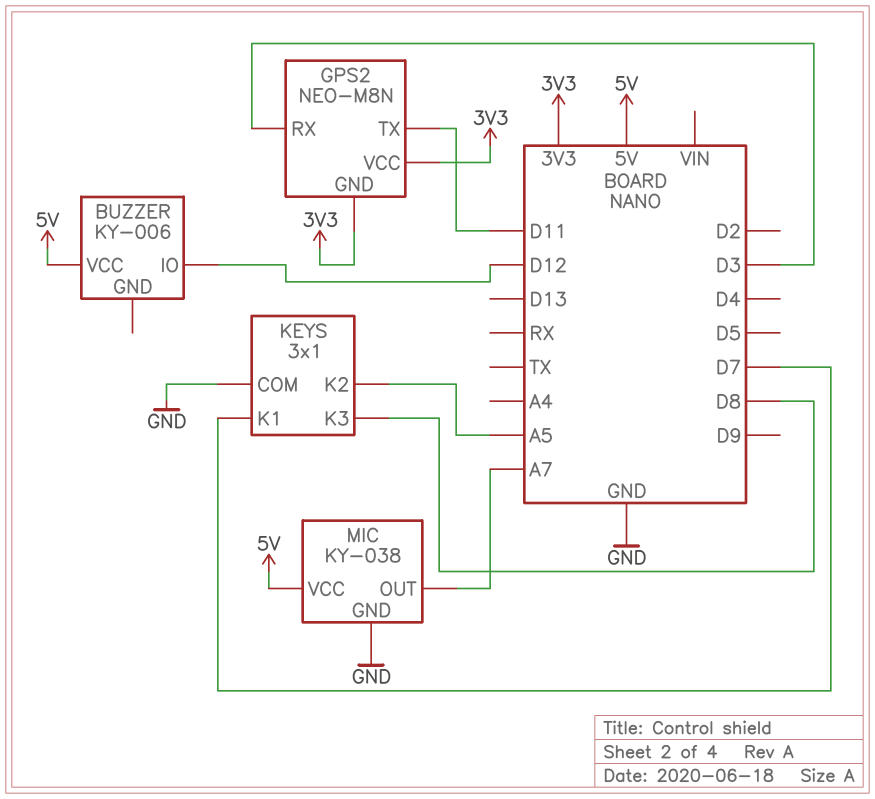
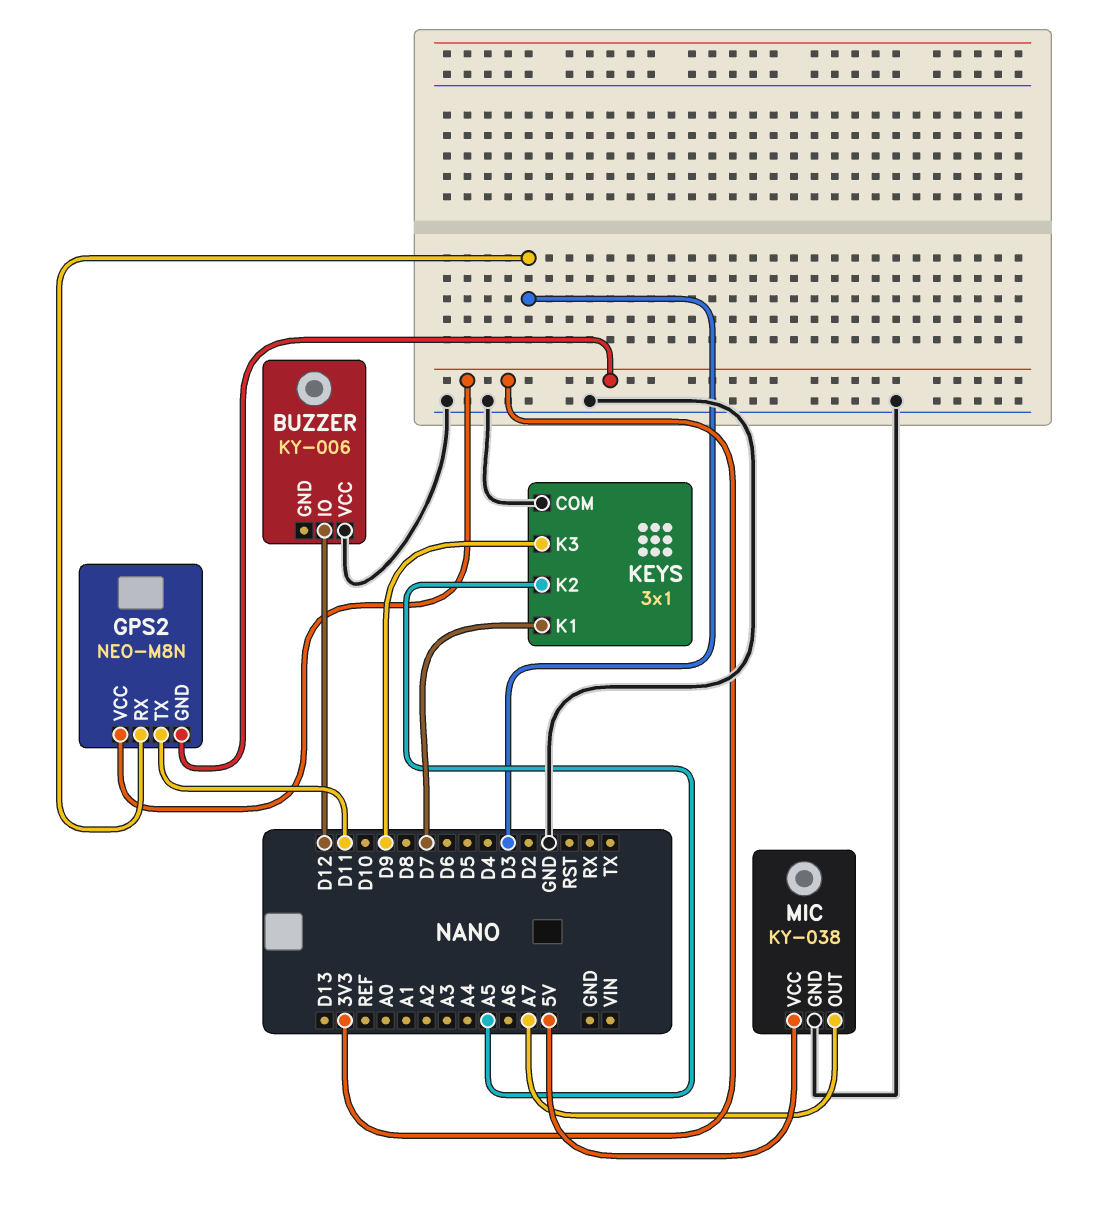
BUZZER pin VCC: 5V -> GND
KEYS pin K3: D8 -> D9

